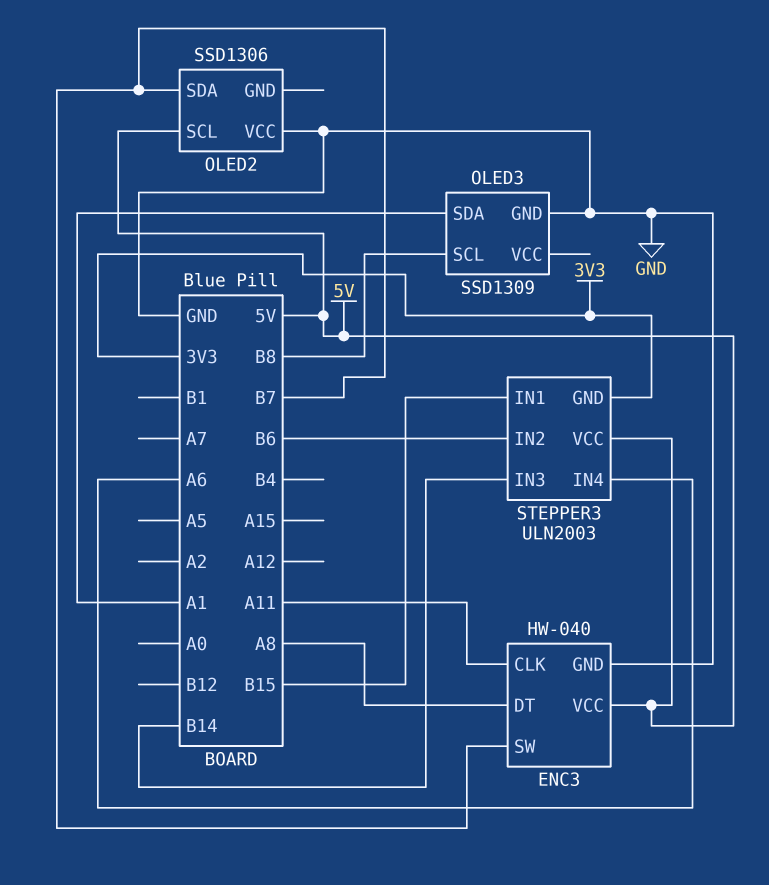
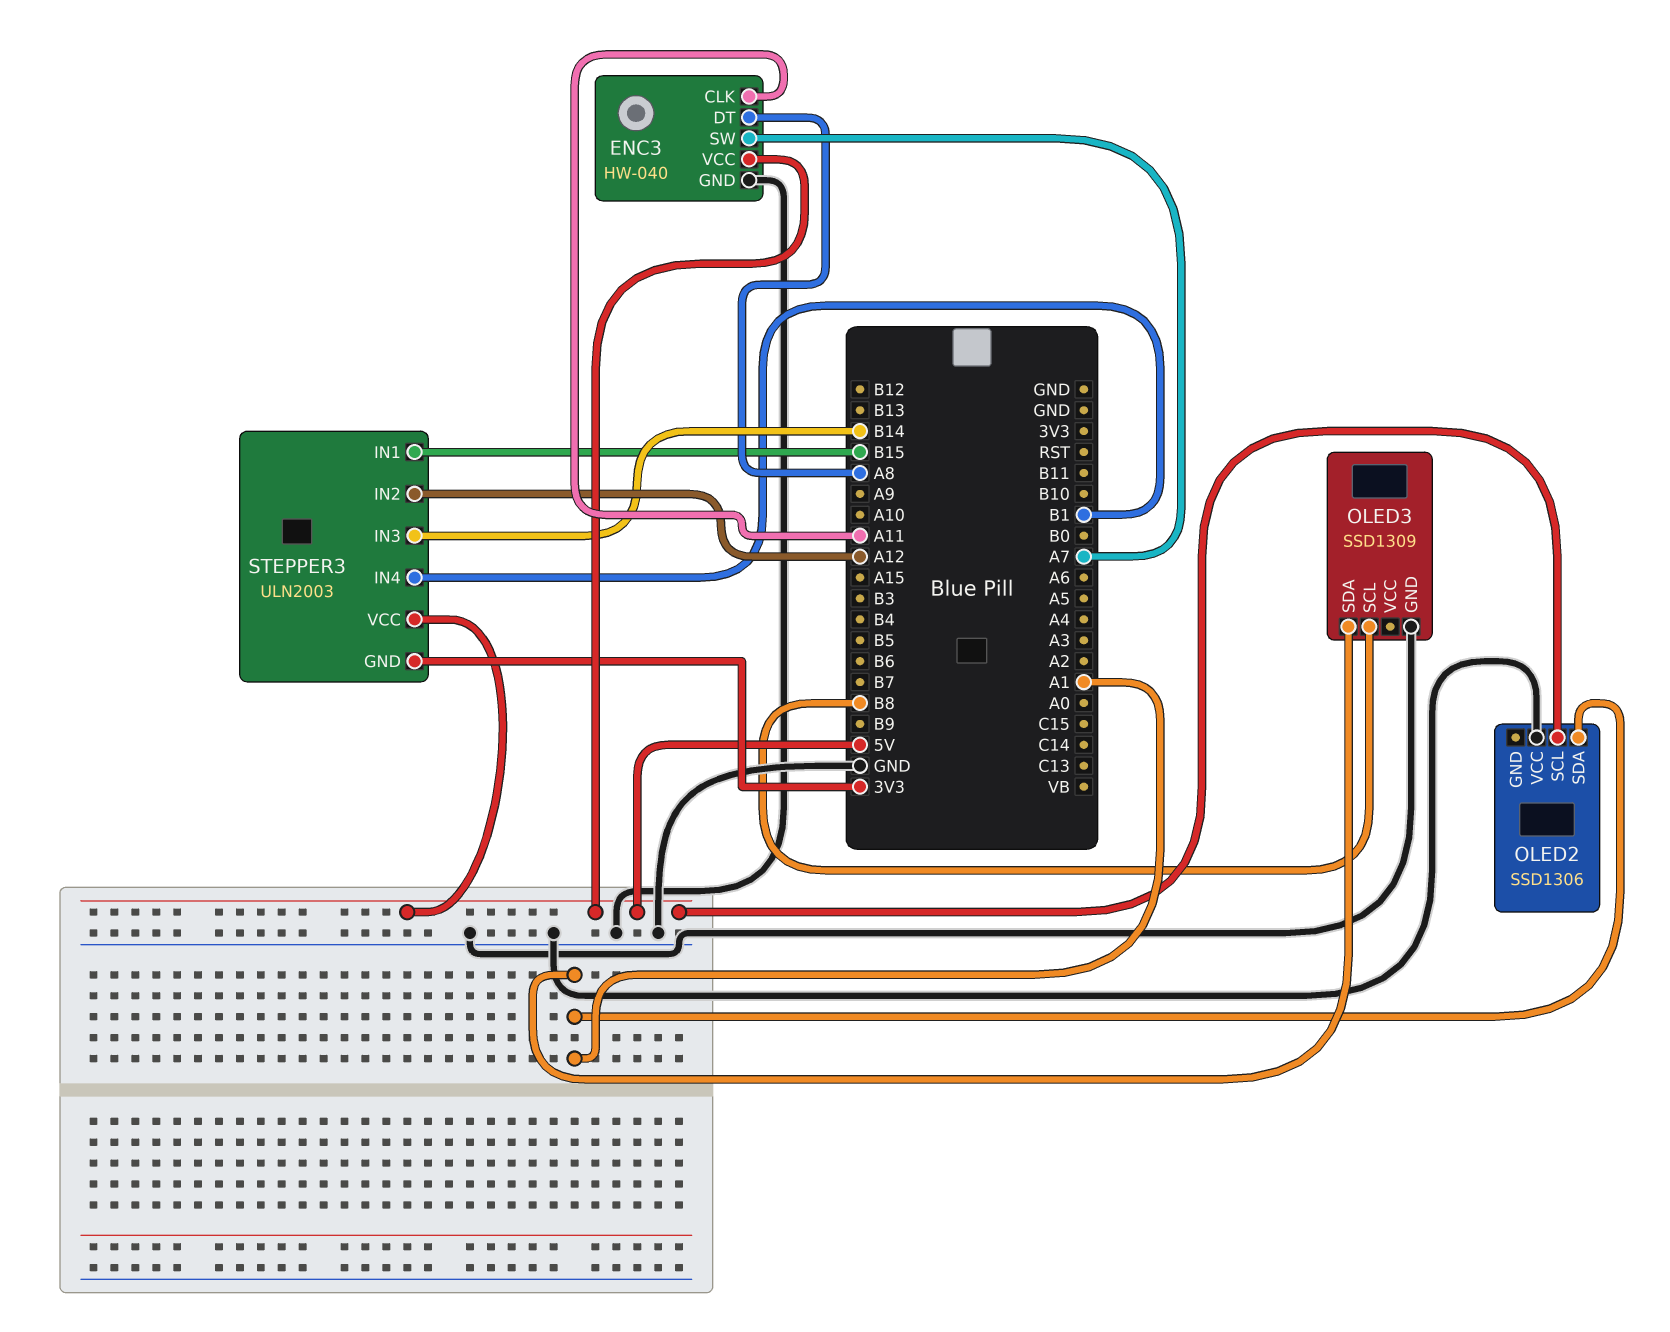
ENC3 pin SW: B7 -> A7
OLED2 pin SDA: B7 -> A1
STEPPER3 pin IN2: B6 -> A12
STEPPER3 pin IN4: A6 -> B1

